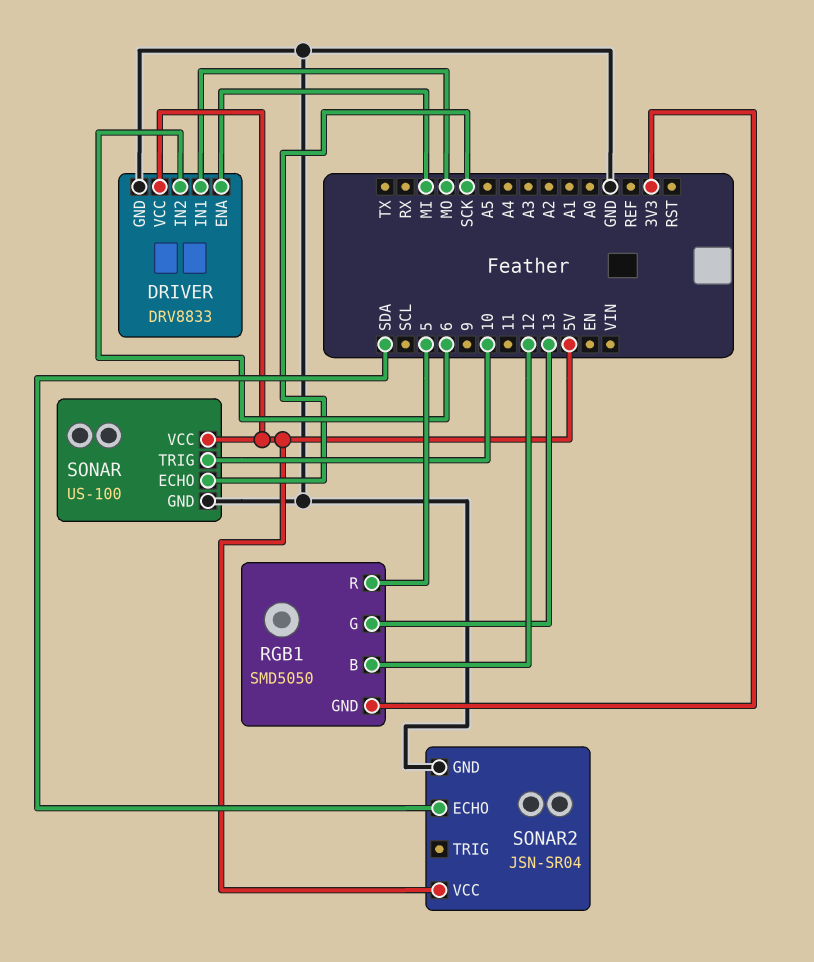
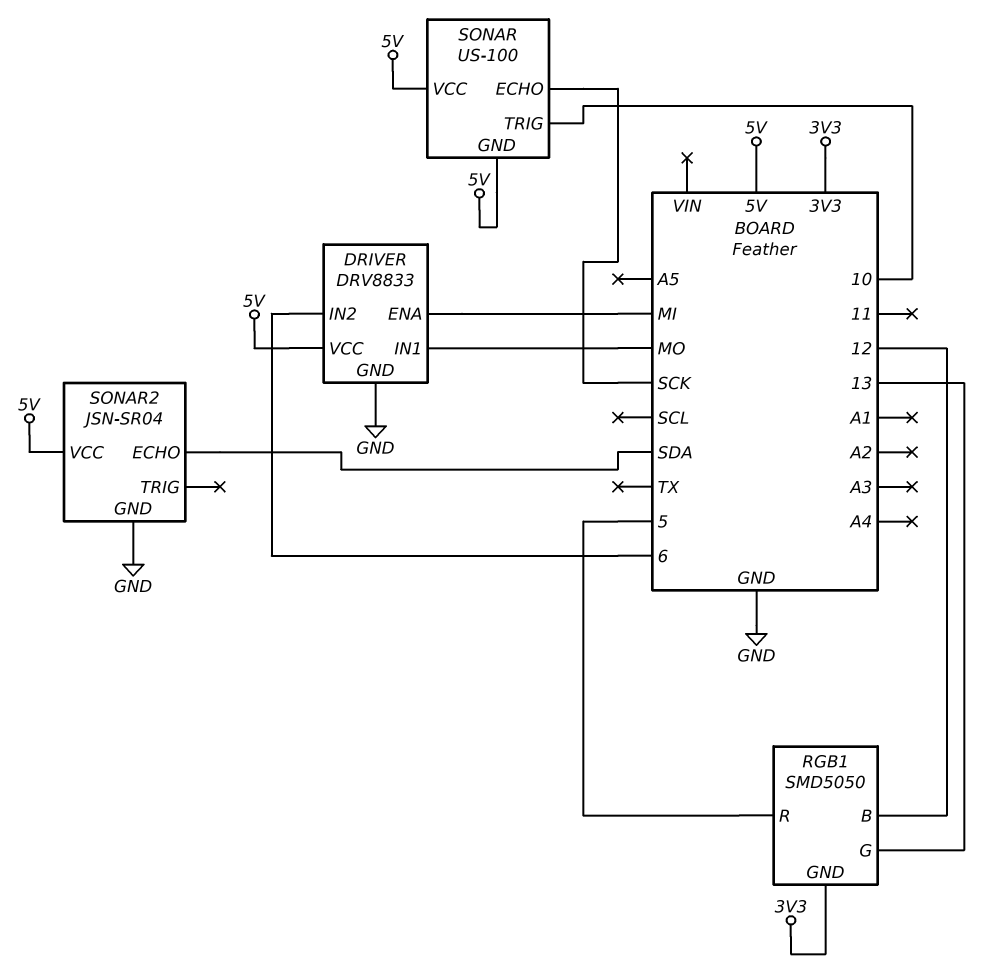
SONAR pin GND: GND -> 5V

